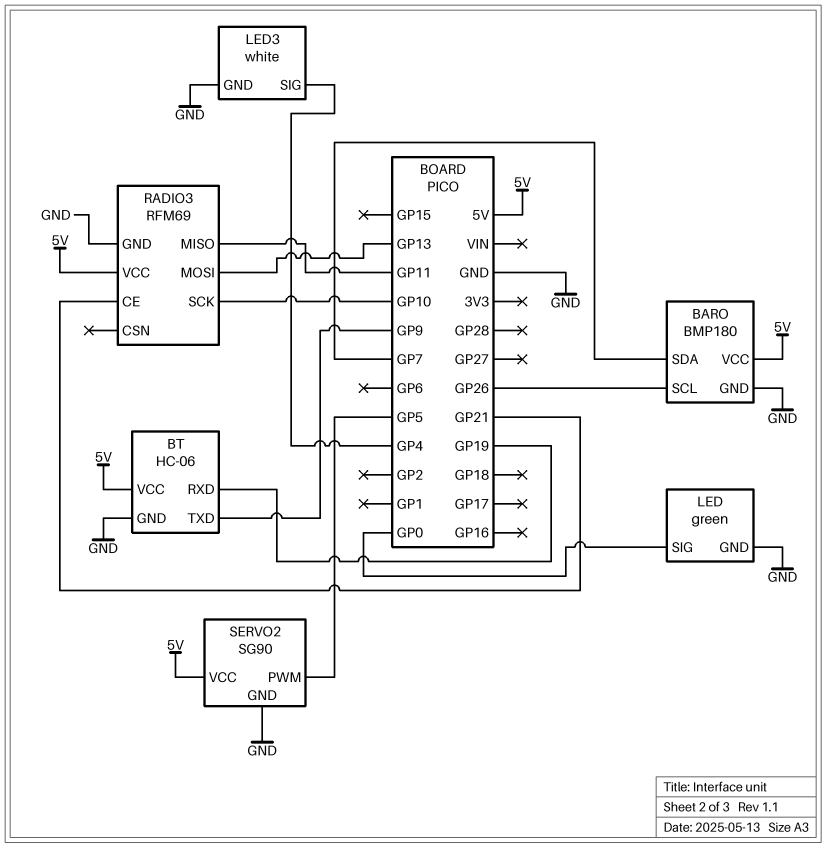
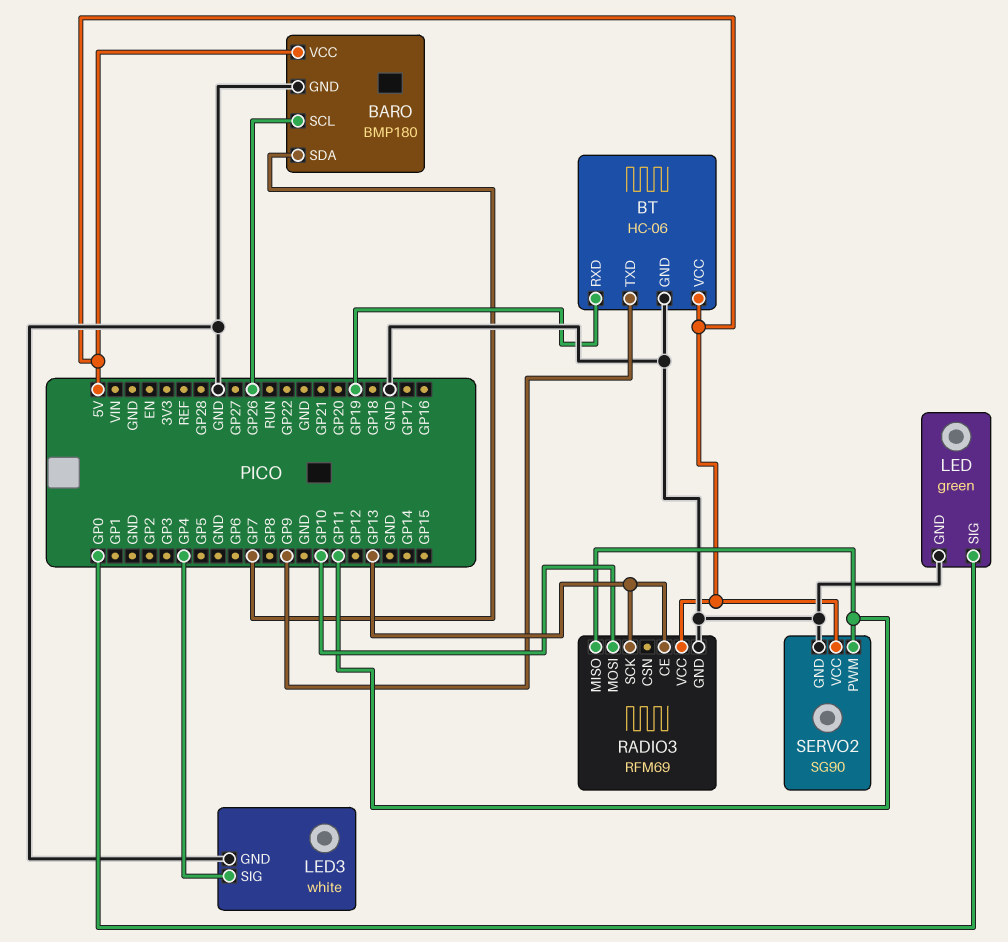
RADIO3 pin CE: GP21 -> GP13
RADIO3 pin MOSI: GP13 -> GP10
RADIO3 pin SCK: GP10 -> GP13
SERVO2 pin PWM: GP5 -> GP11

